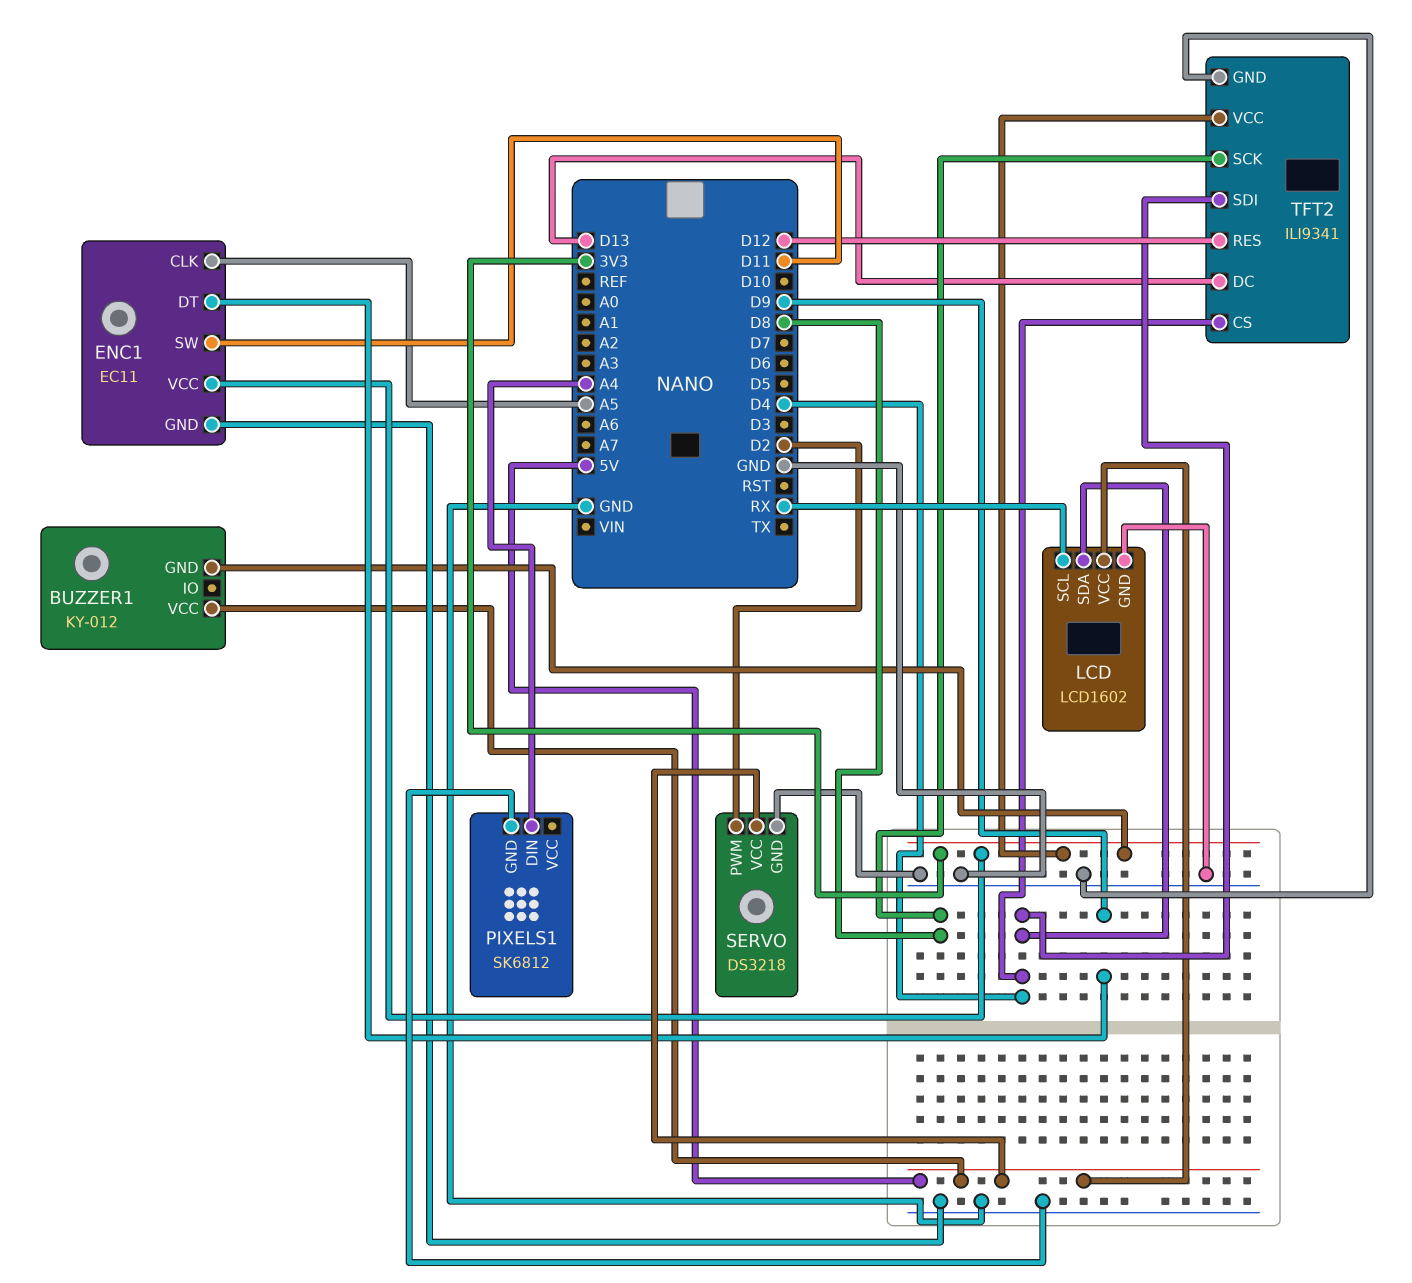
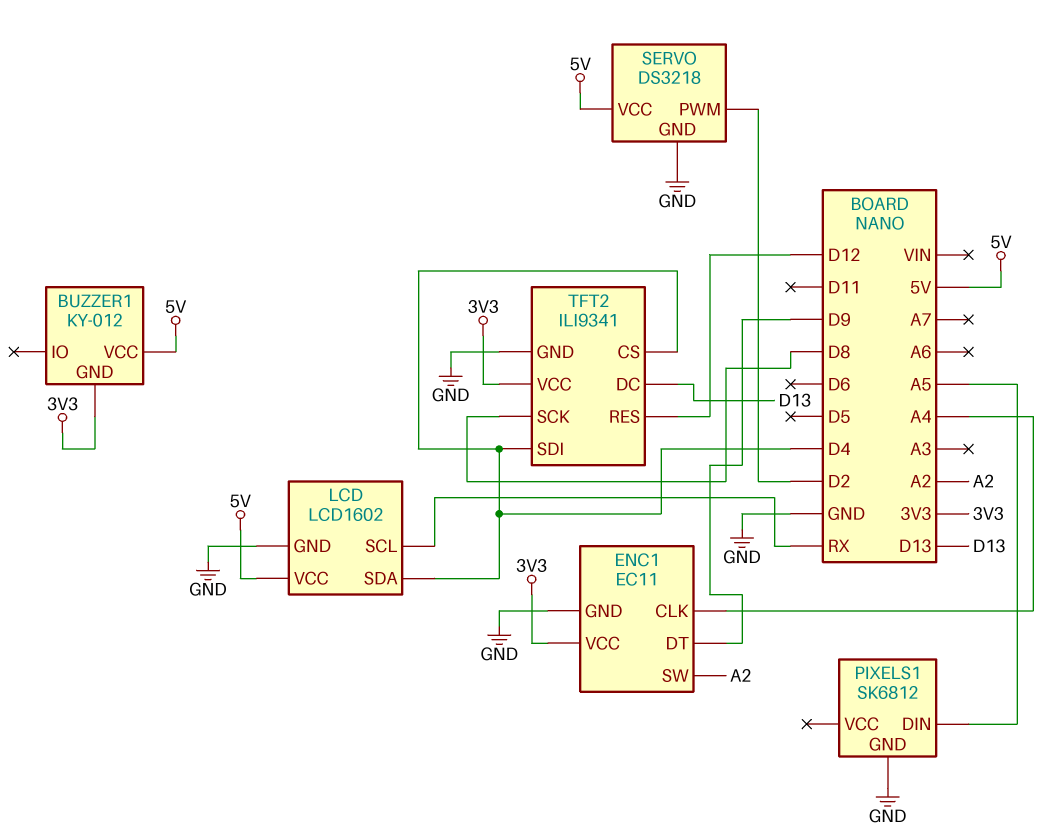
ENC1 pin CLK: A5 -> A4
ENC1 pin SW: D11 -> A2
PIXELS1 pin DIN: A4 -> A5

